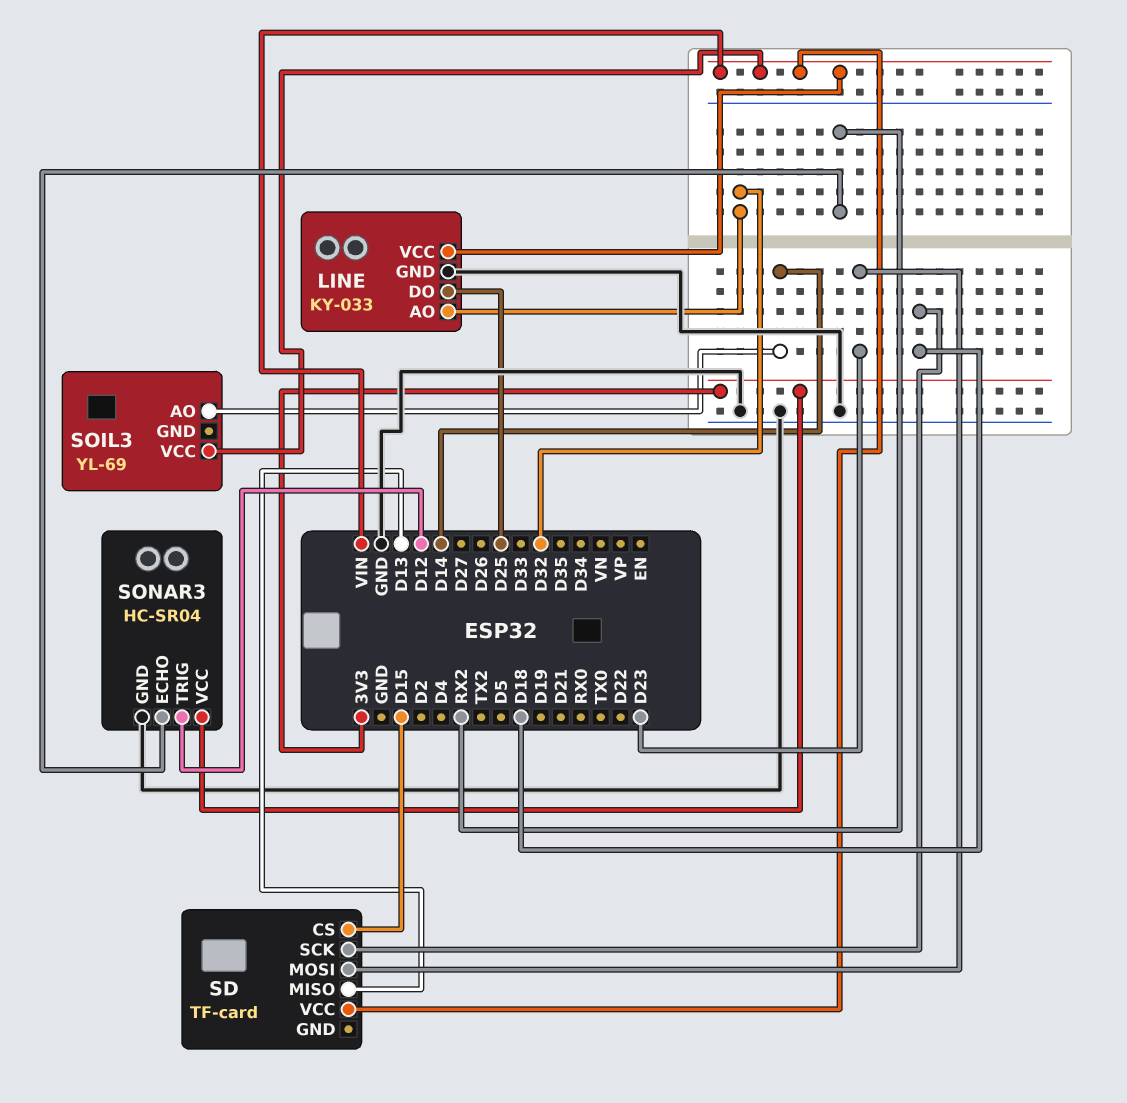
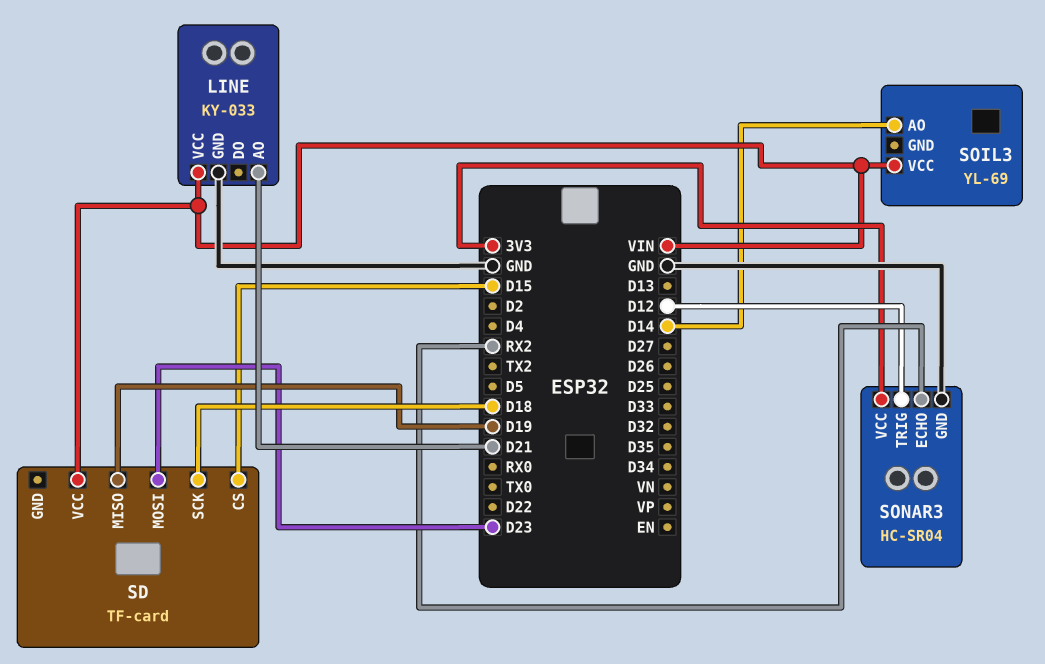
LINE pin AO: D32 -> D21
LINE pin DO: D25 -> none
SD pin MISO: D13 -> D19

